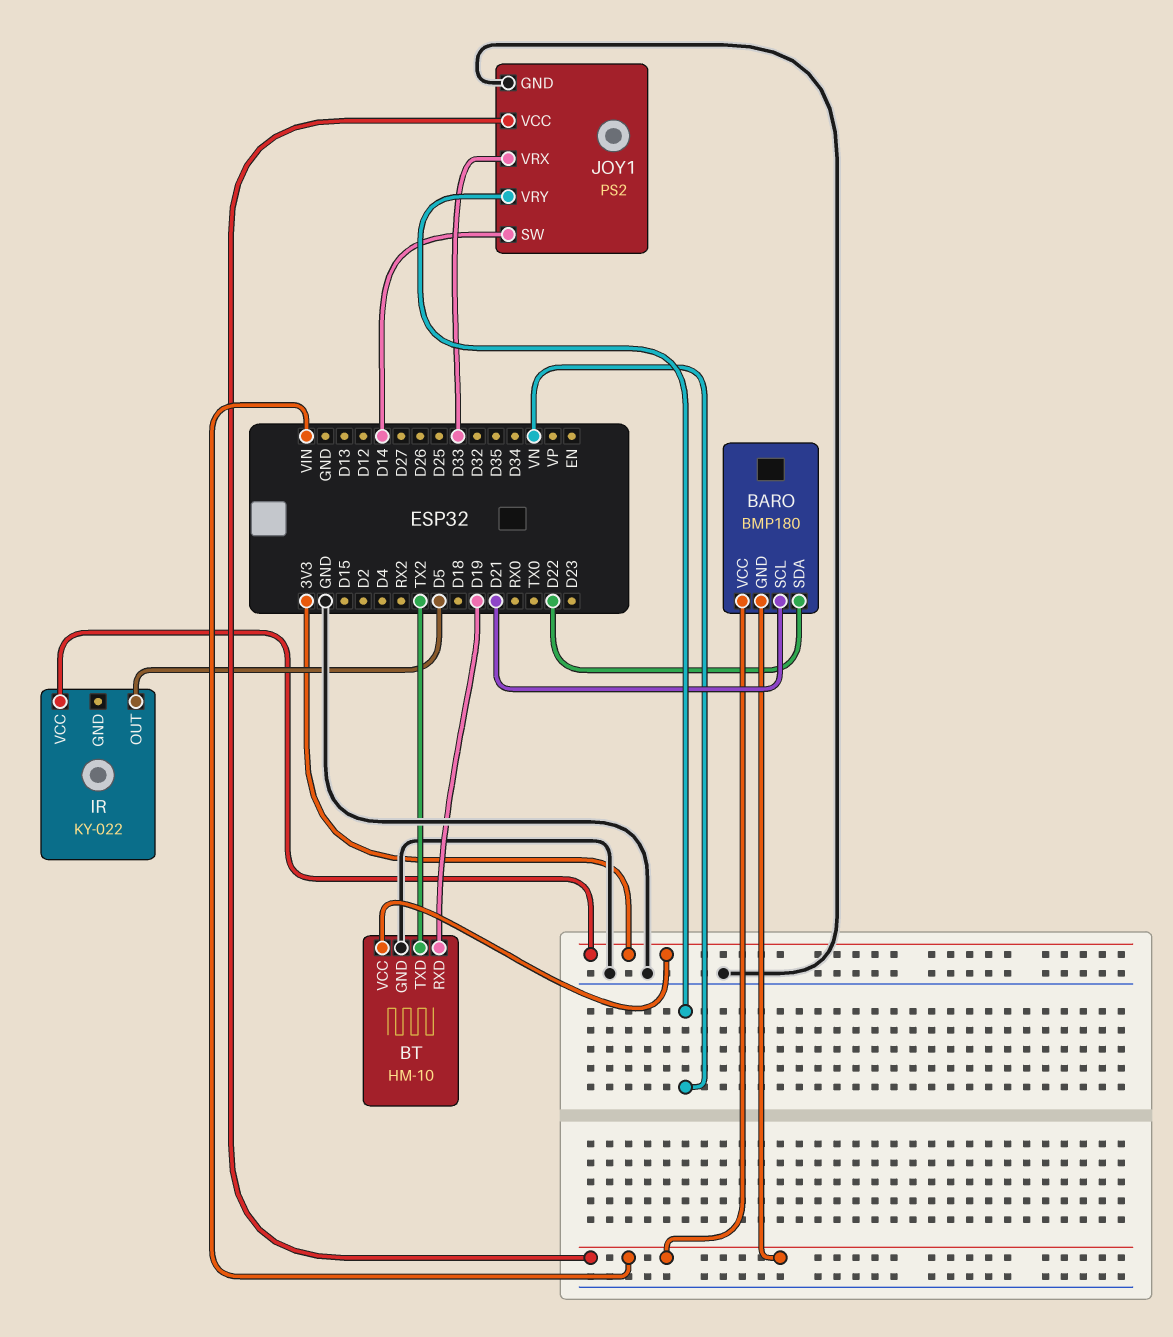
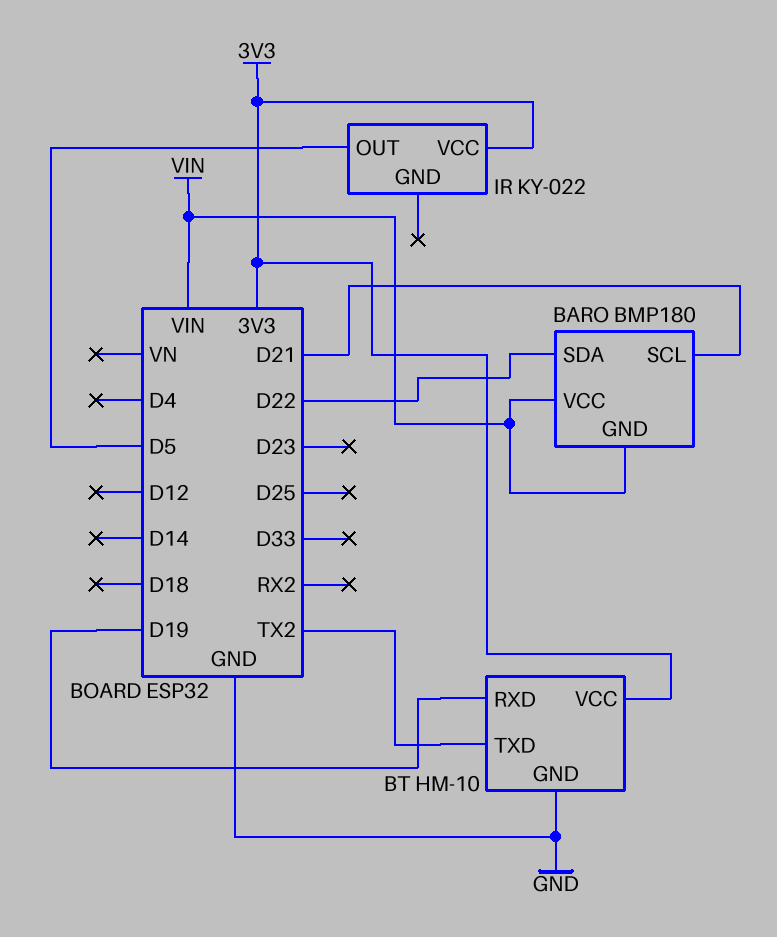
JOY1: PS2 -> none
JOY1 pin GND: GND -> none
JOY1 pin SW: D14 -> none
JOY1 pin VCC: VIN -> none
JOY1 pin VRX: D33 -> none
JOY1 pin VRY: VN -> none

